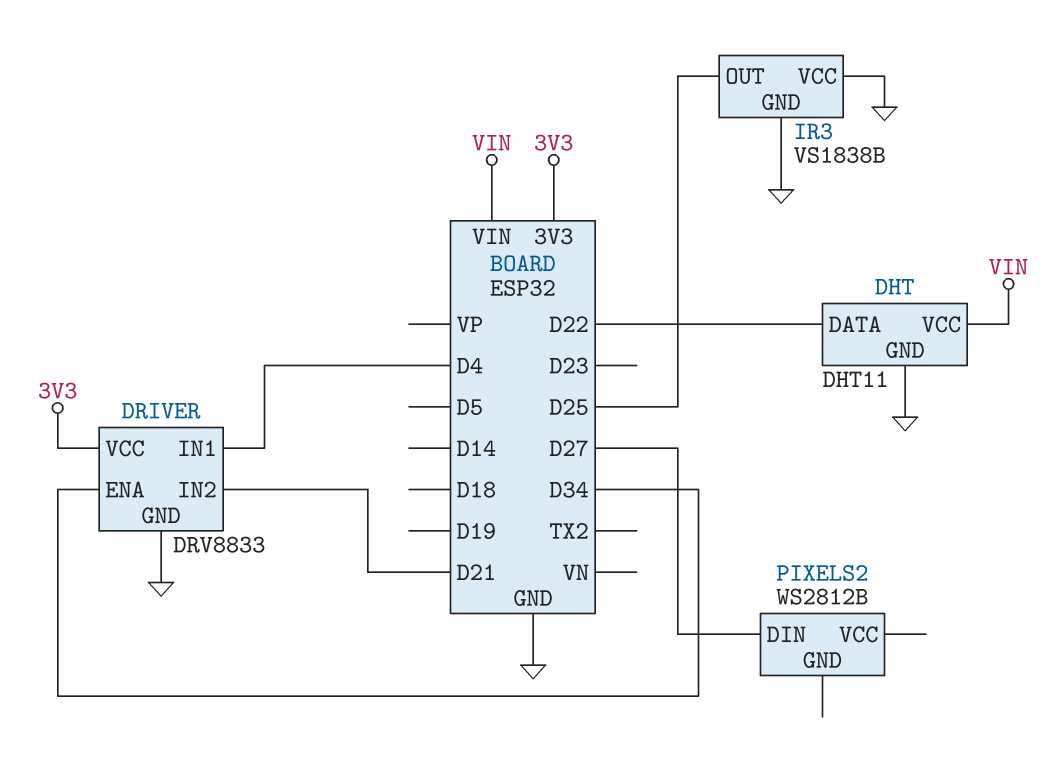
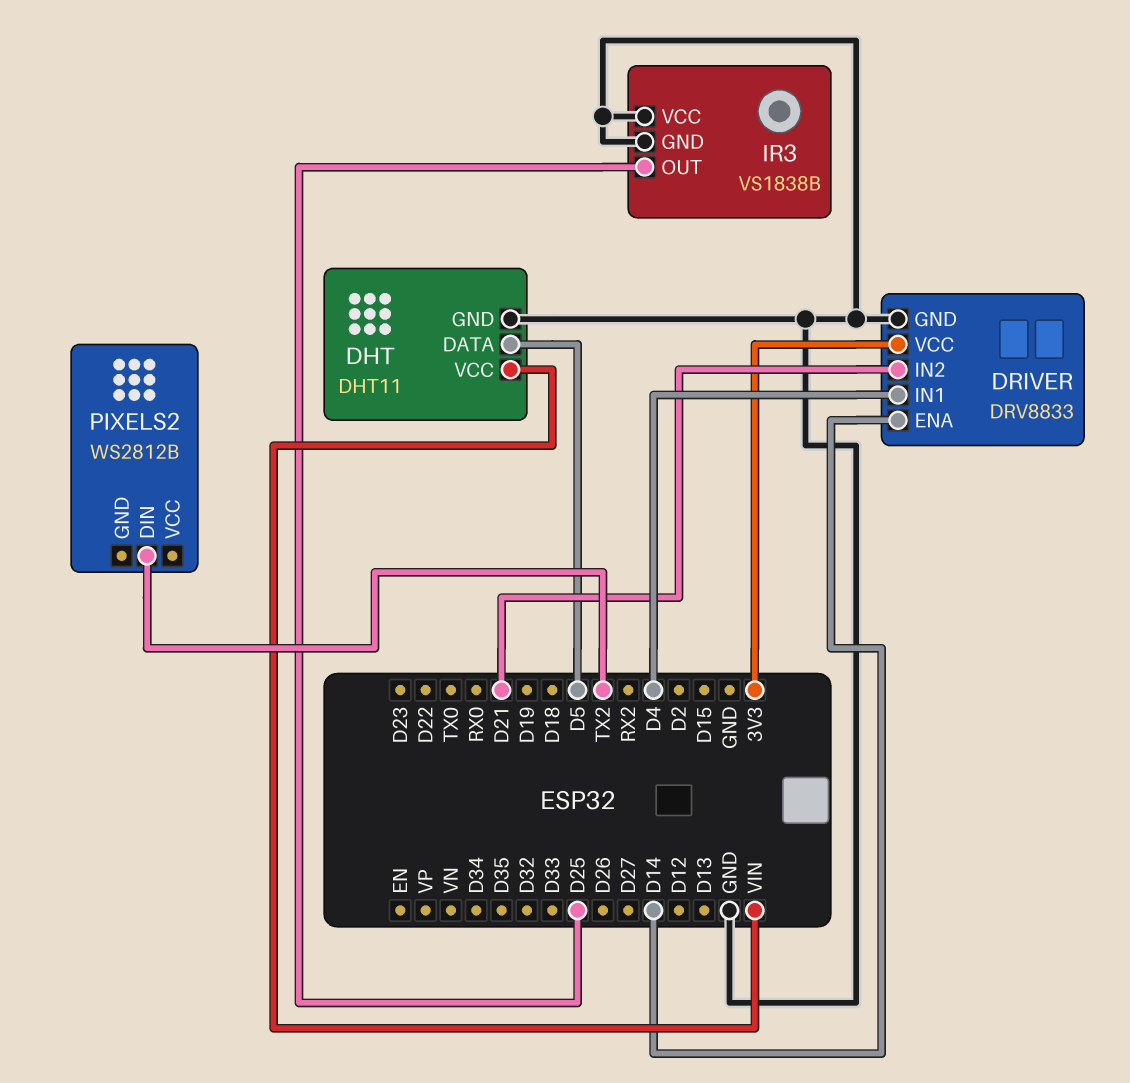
DHT pin DATA: D22 -> D5
DRIVER pin ENA: D34 -> D14
PIXELS2 pin DIN: D27 -> TX2

